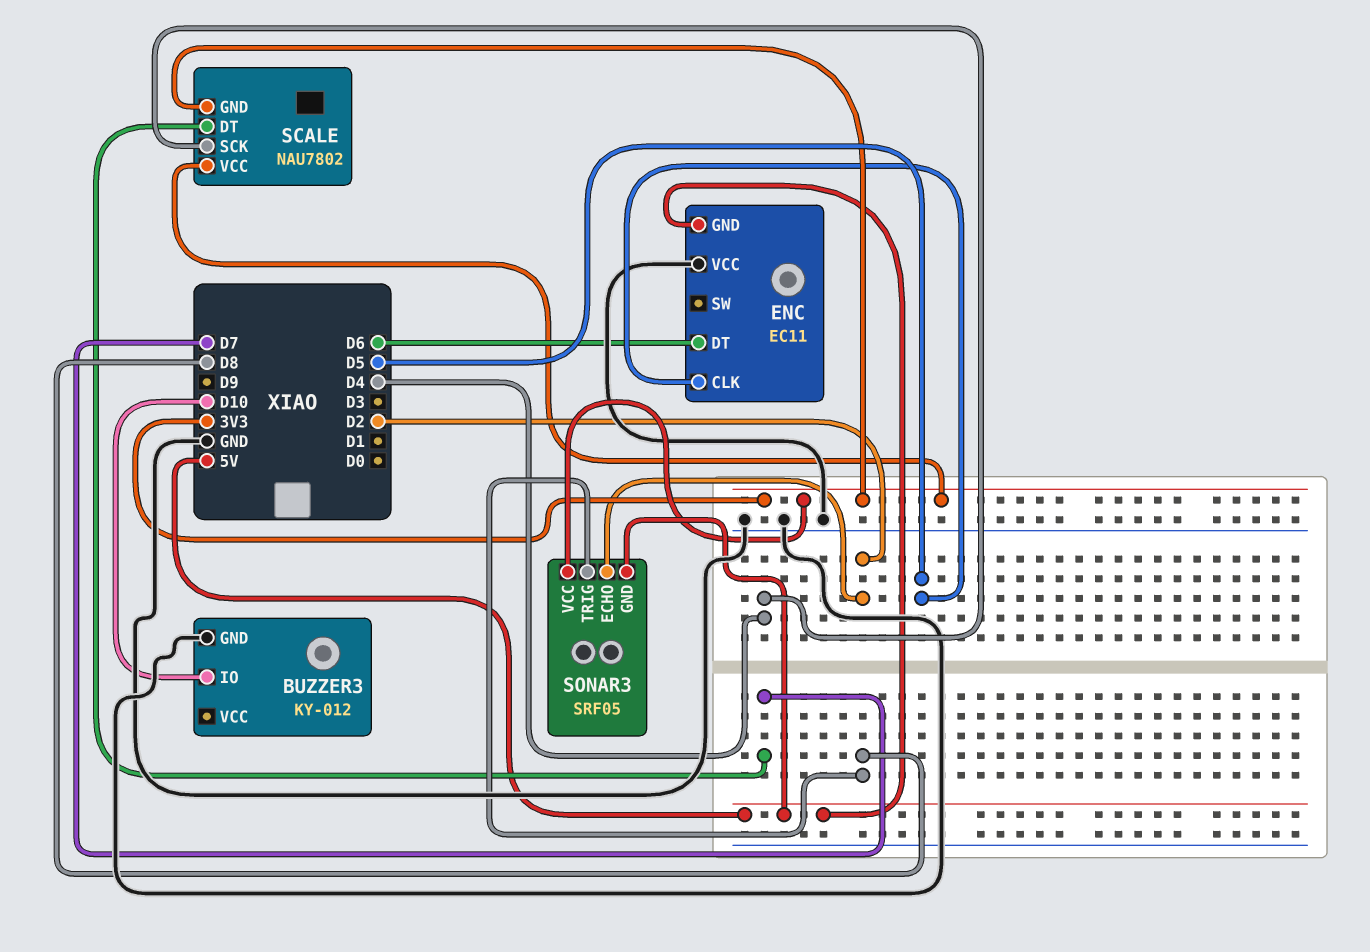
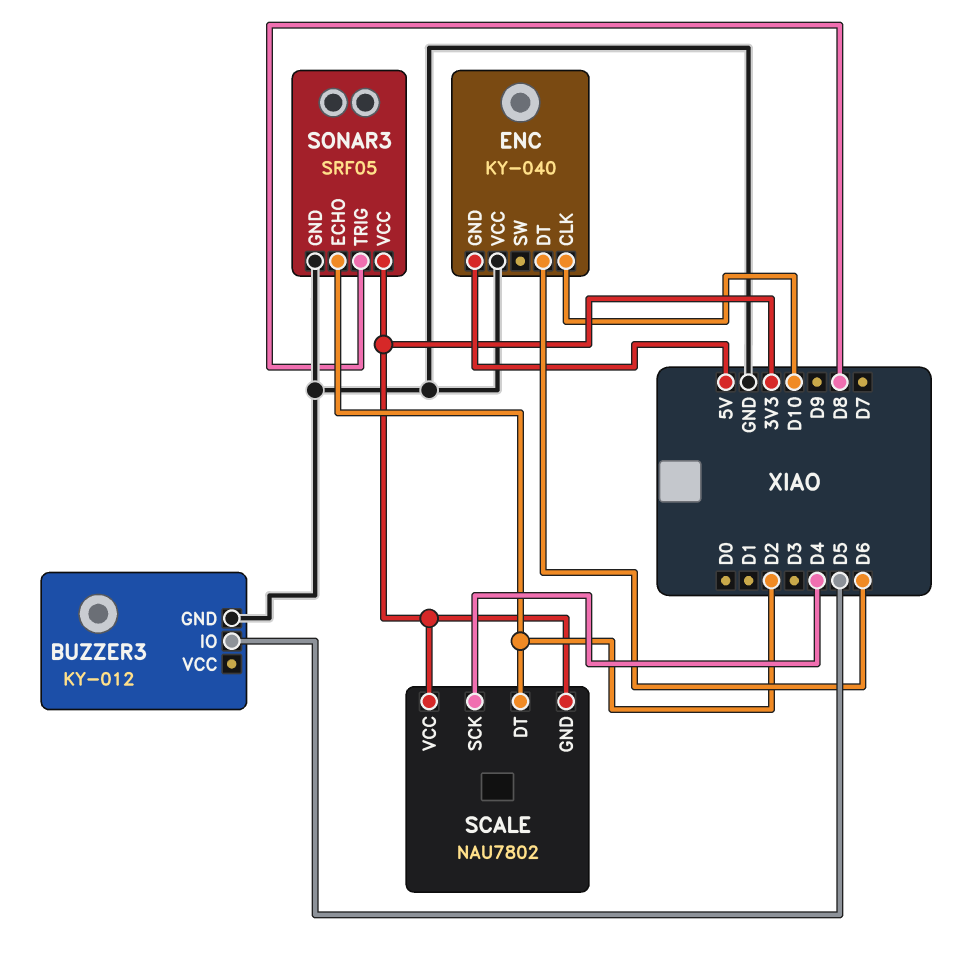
BUZZER3 pin IO: D10 -> D5
ENC: EC11 -> KY-040
ENC pin CLK: D5 -> D10
SCALE pin DT: D7 -> D2
SONAR3 pin GND: 5V -> GND

